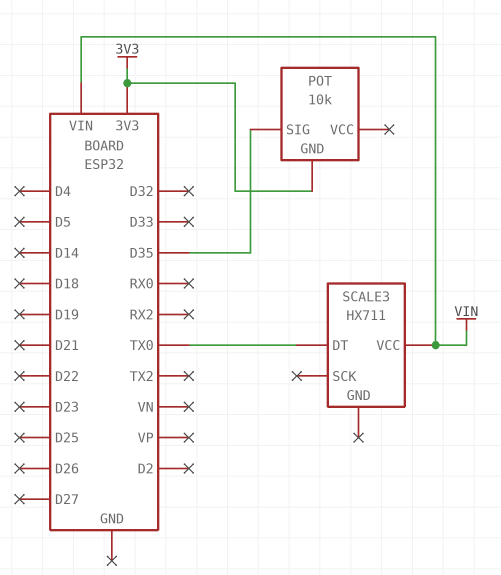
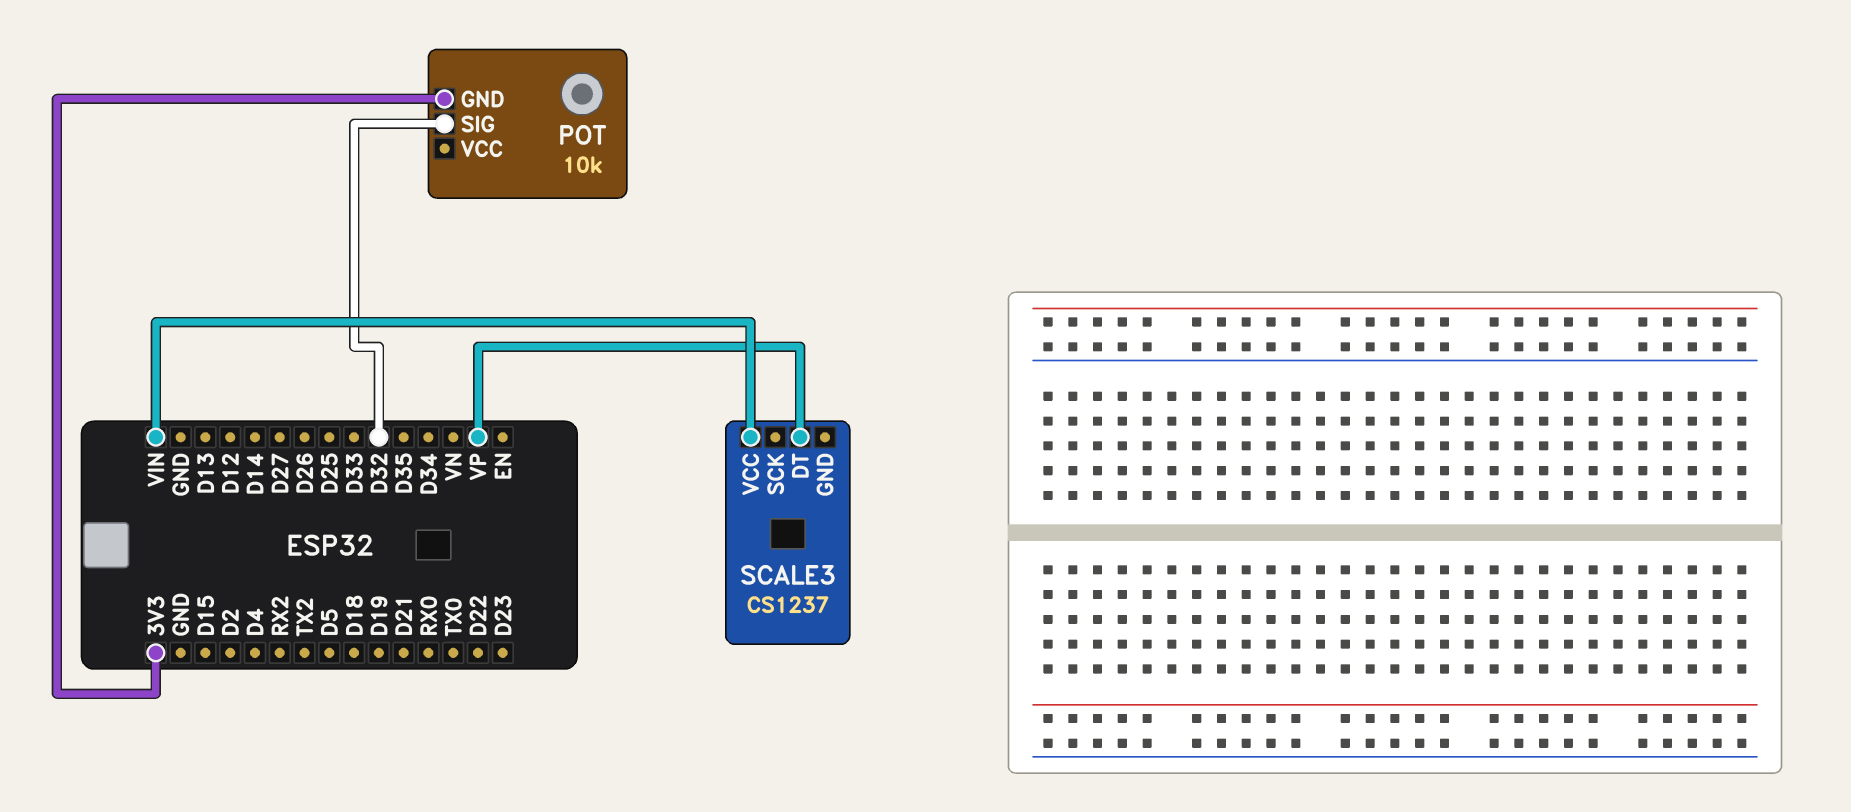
POT pin SIG: D35 -> D32
SCALE3: HX711 -> CS1237
SCALE3 pin DT: TX0 -> VP

